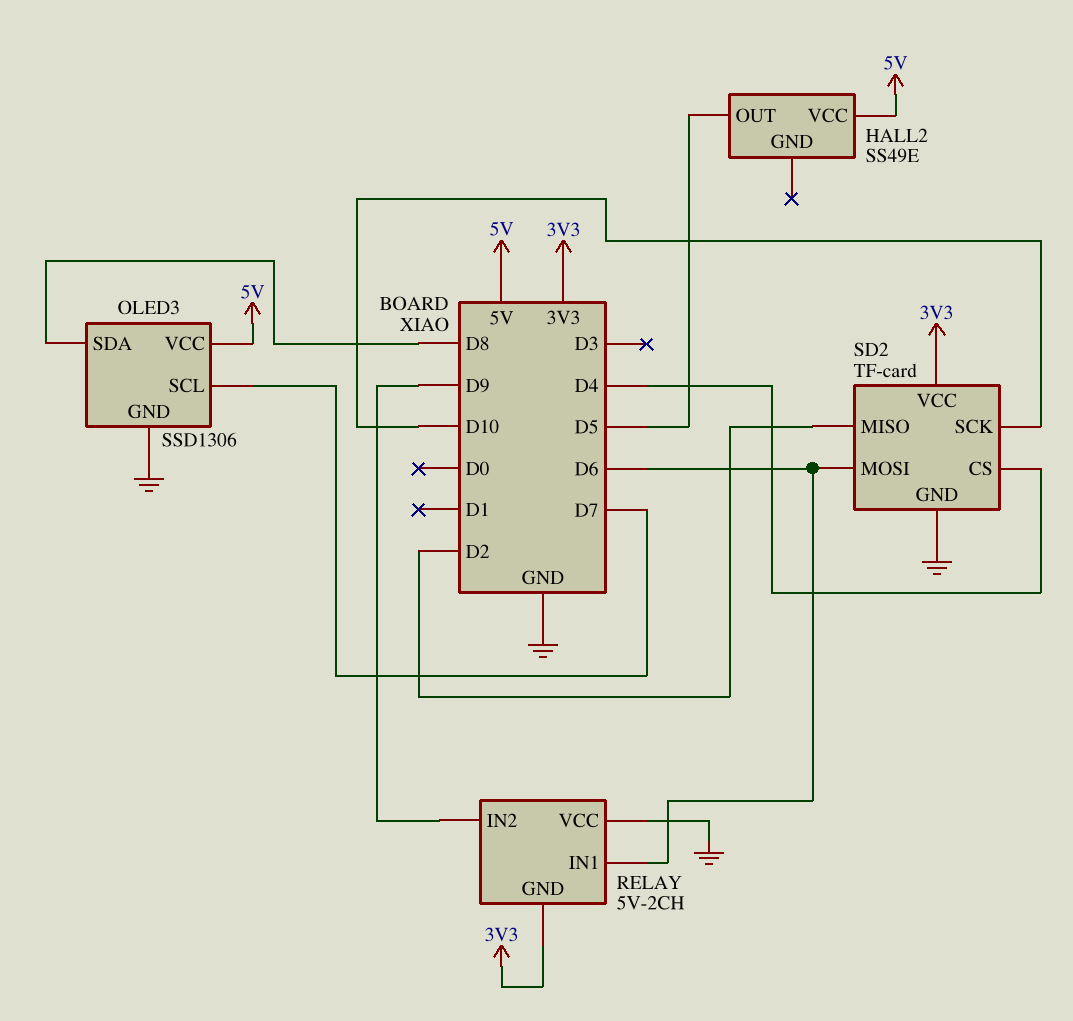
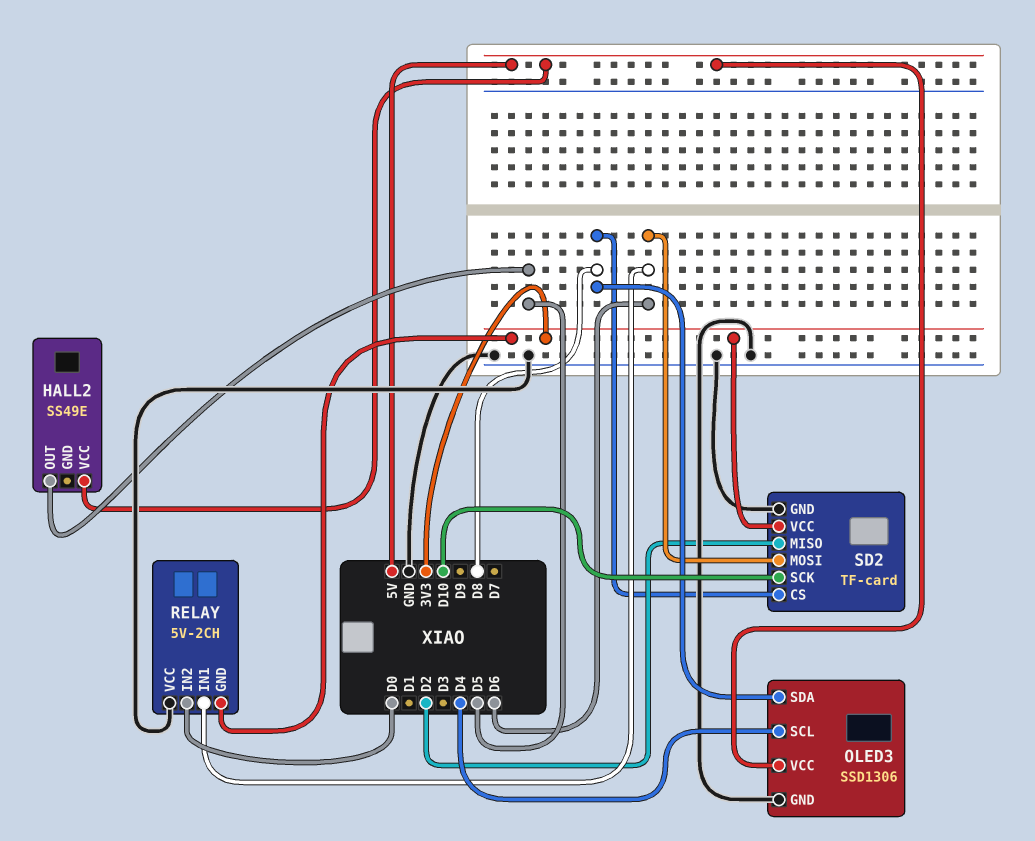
OLED3 pin SCL: D7 -> D4
RELAY pin IN2: D9 -> D0
SD2 pin CS: D4 -> D8

